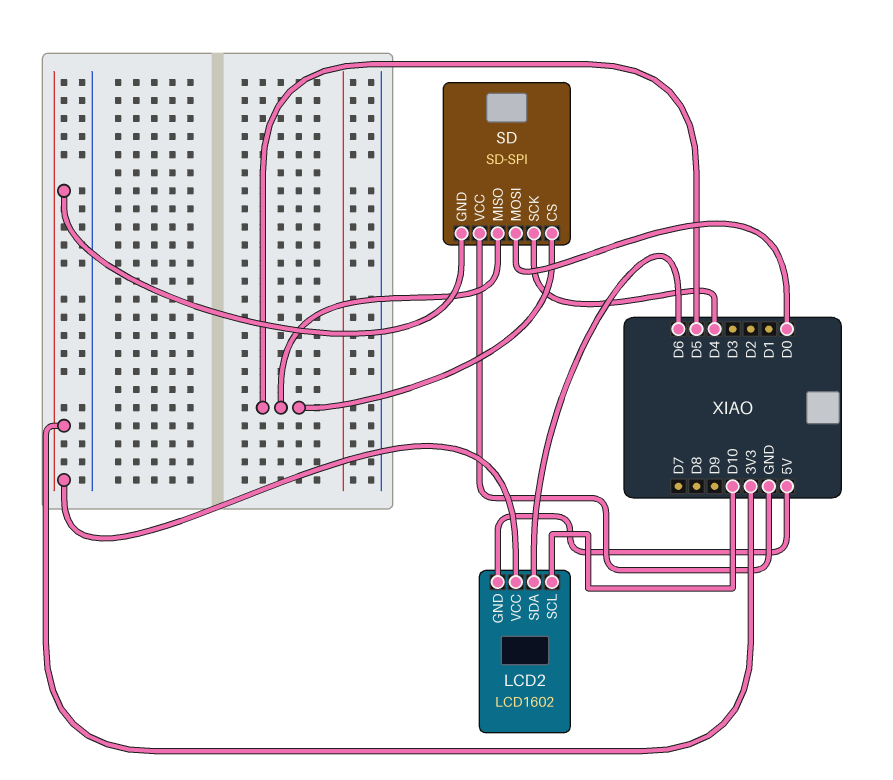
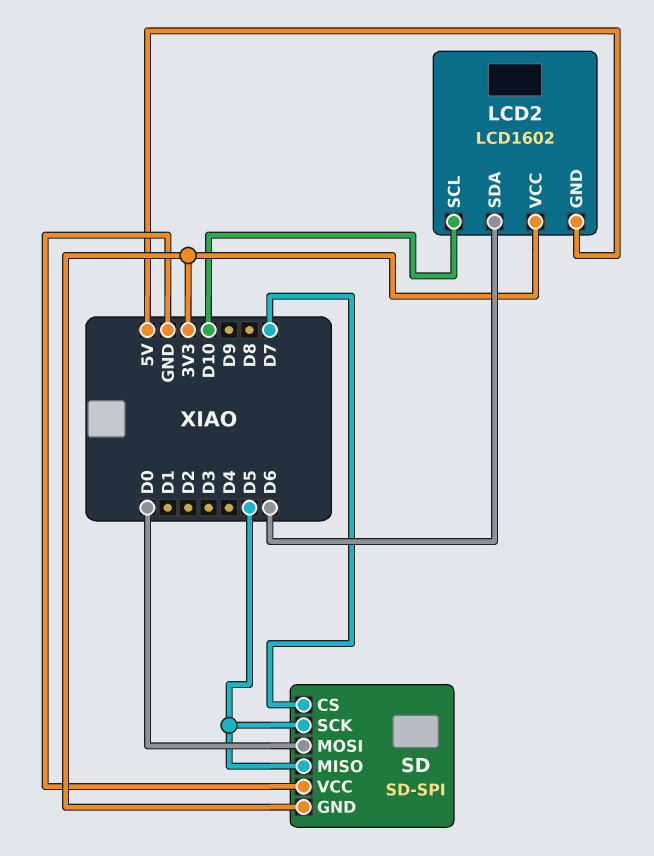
SD pin CS: D5 -> D7
SD pin SCK: D4 -> D5

